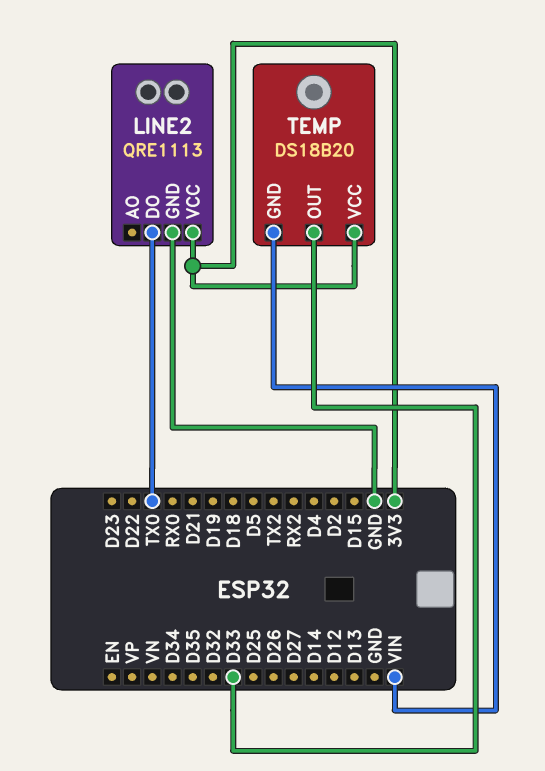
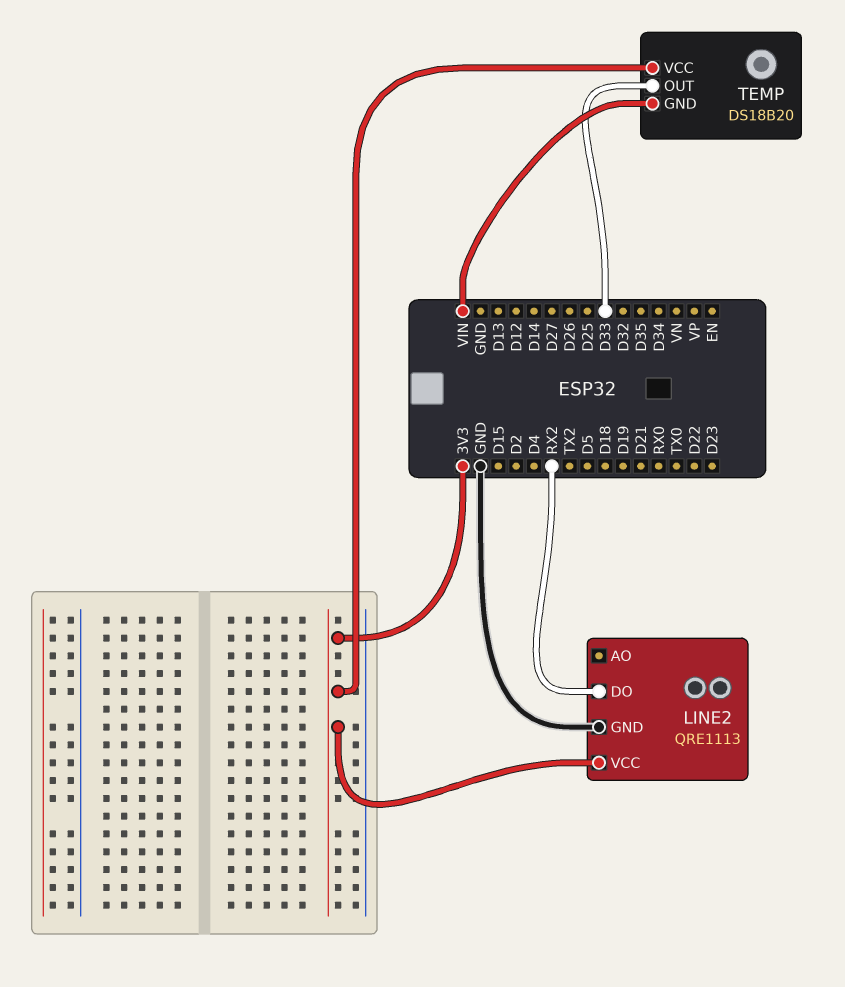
LINE2 pin DO: TX0 -> RX2

